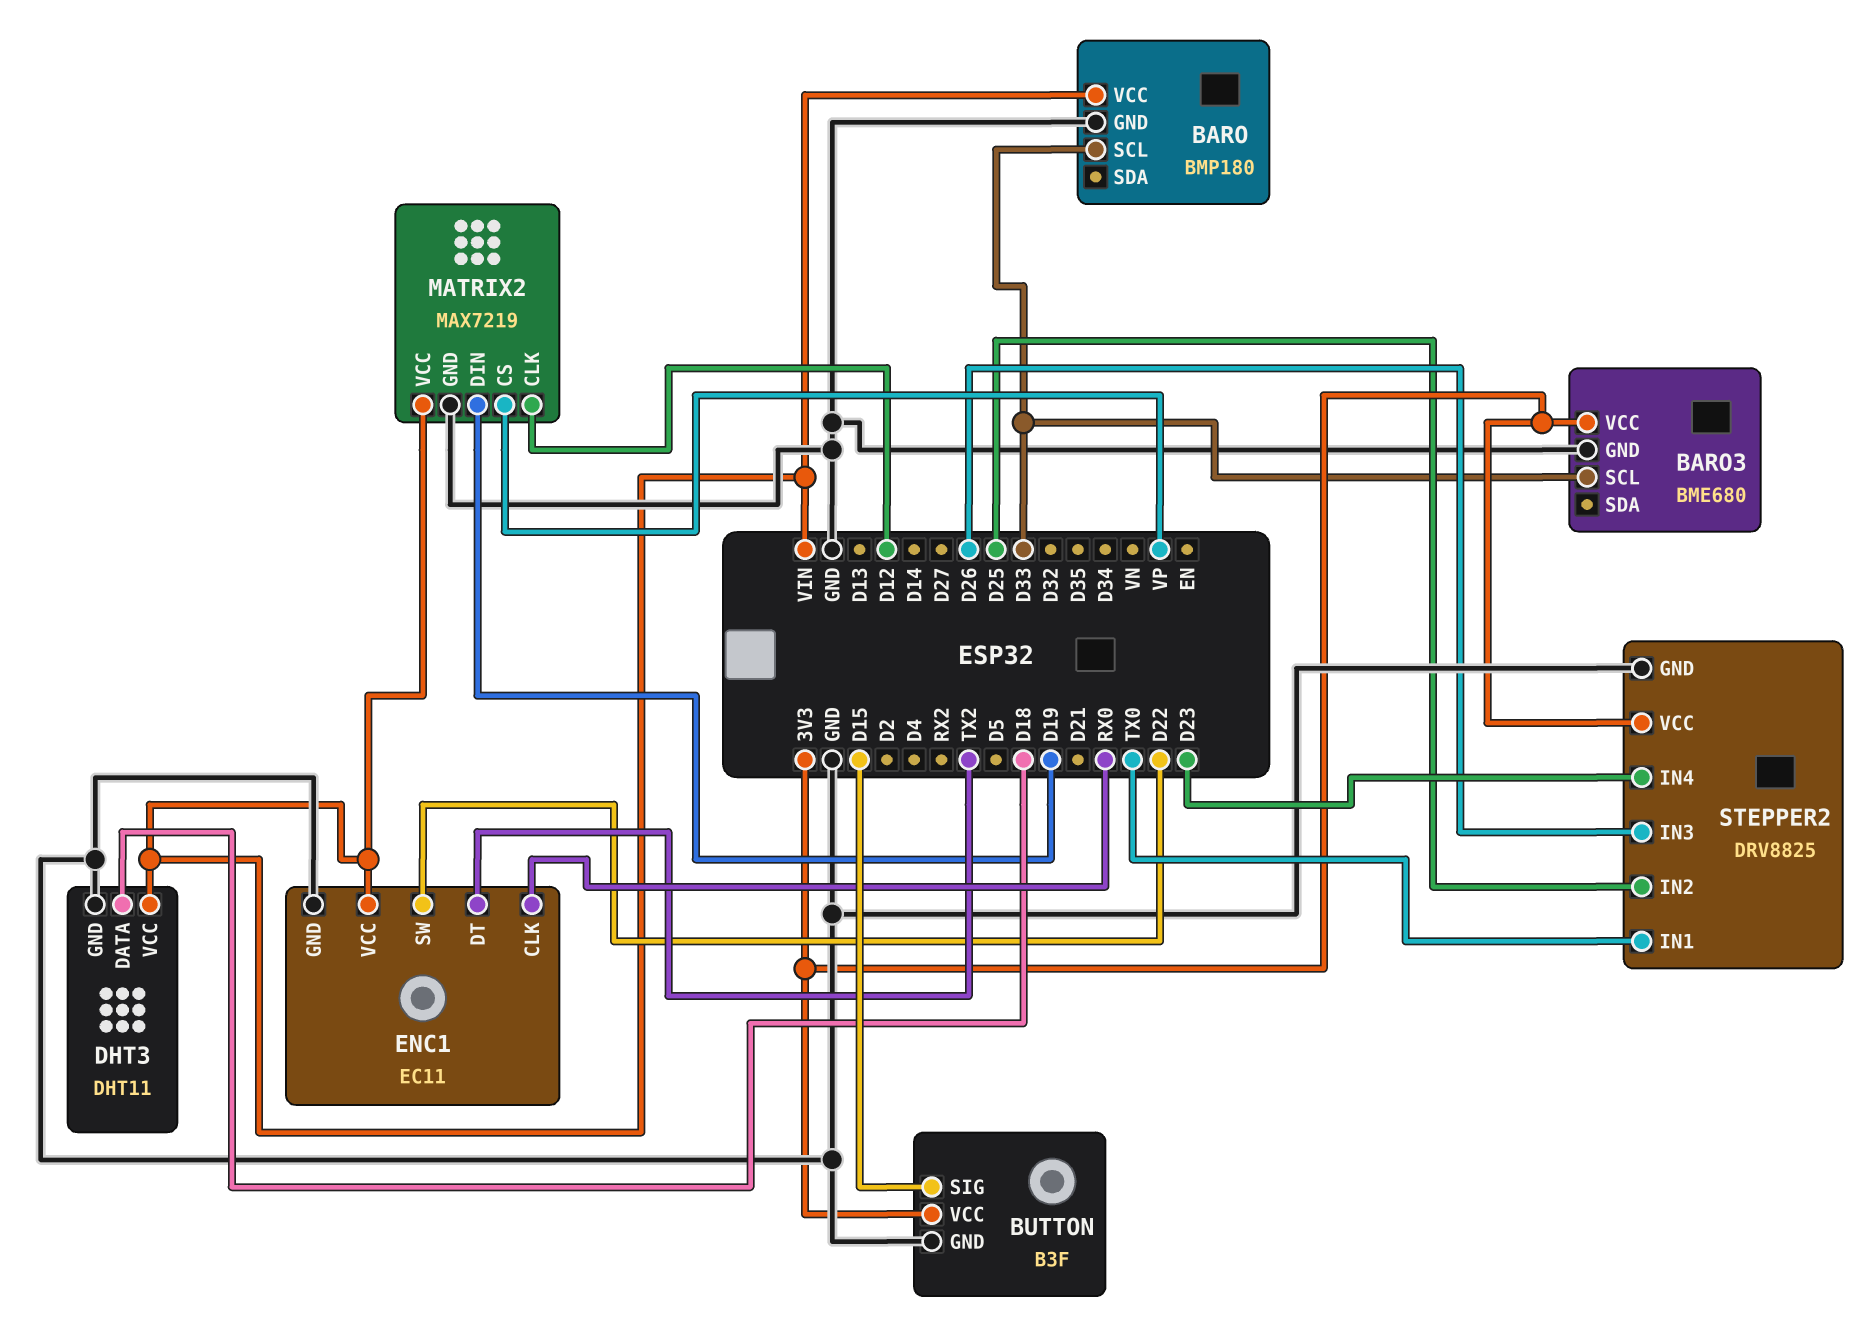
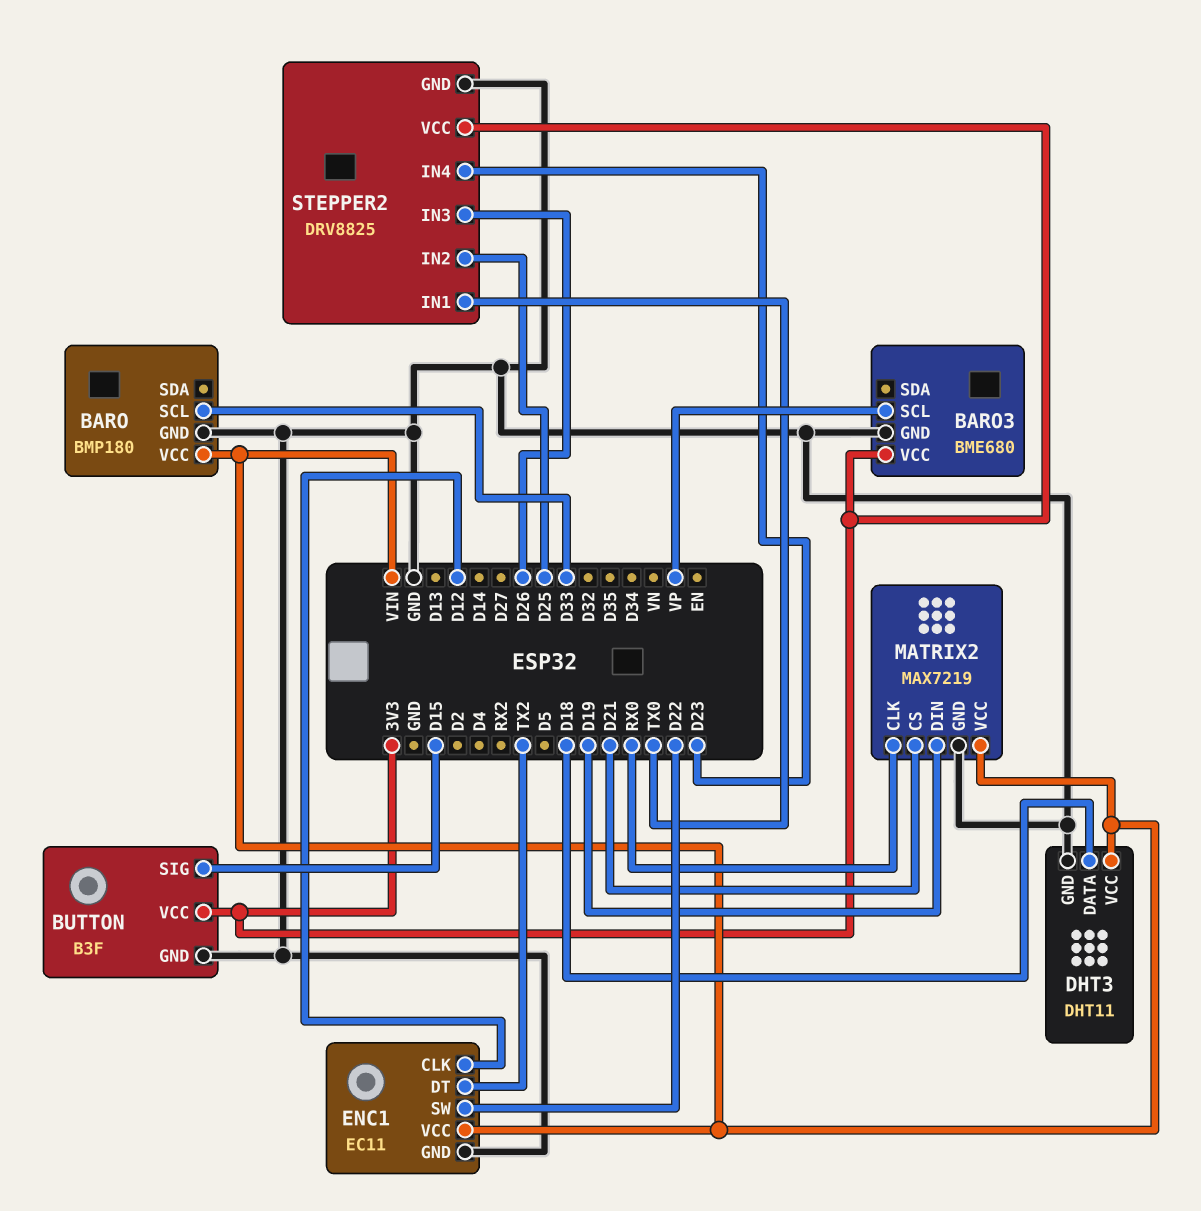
BARO3 pin SCL: D33 -> VP
ENC1 pin CLK: RX0 -> D12
MATRIX2 pin CLK: D12 -> RX0
MATRIX2 pin CS: VP -> D21

